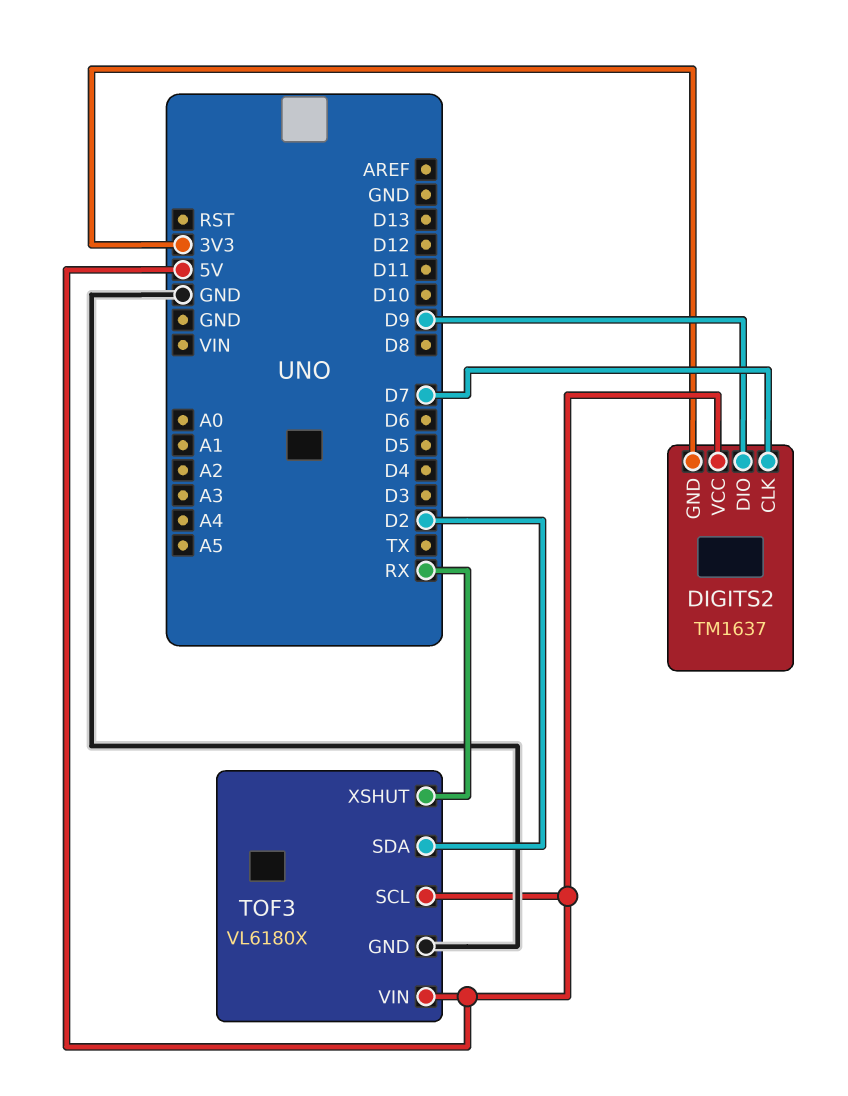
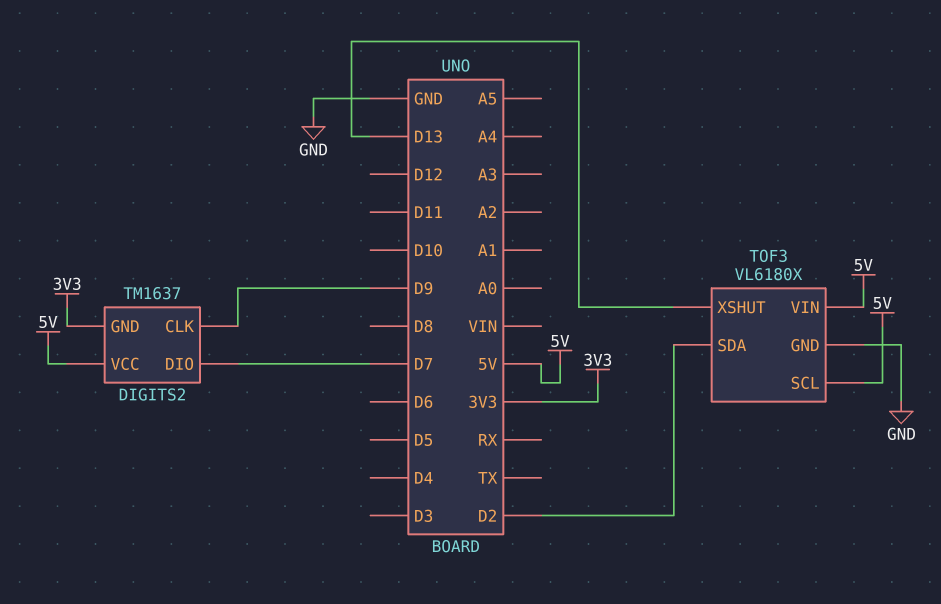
DIGITS2 pin CLK: D7 -> D9
DIGITS2 pin DIO: D9 -> D7
TOF3 pin XSHUT: RX -> D13

